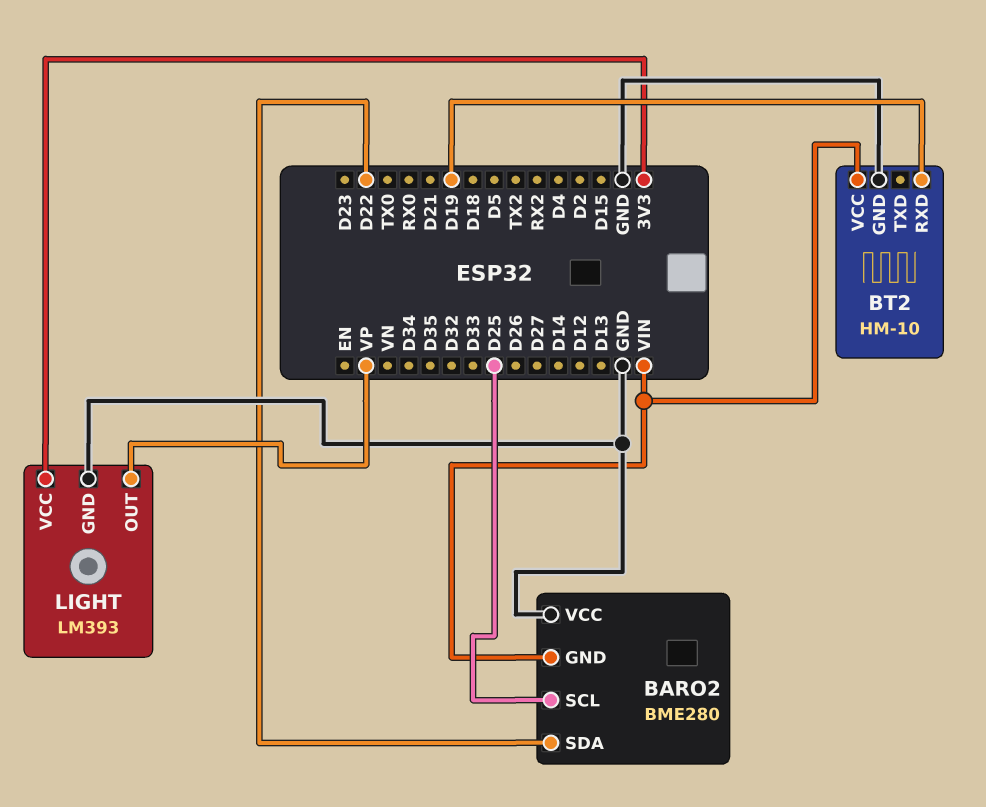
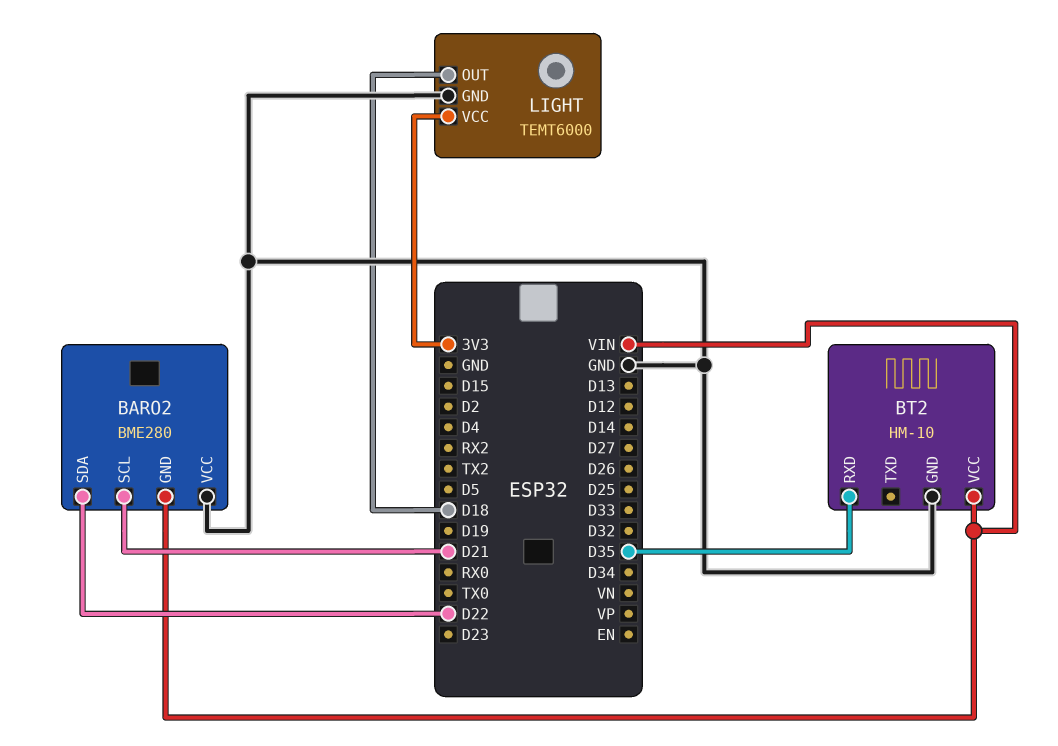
BARO2 pin SCL: D25 -> D21
BT2 pin RXD: D19 -> D35
LIGHT: LM393 -> TEMT6000
LIGHT pin OUT: VP -> D18

